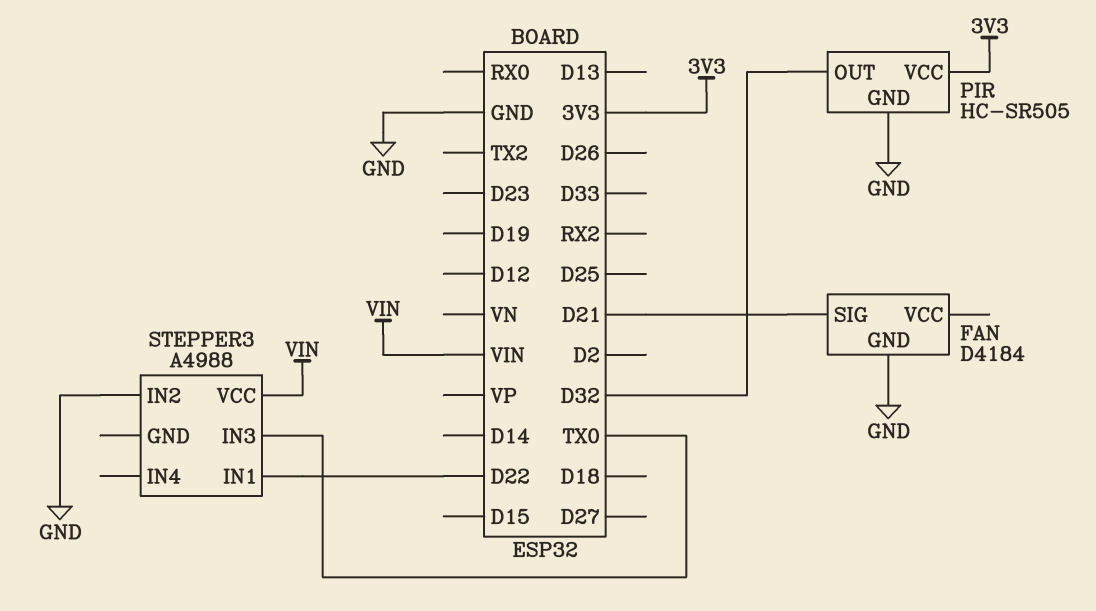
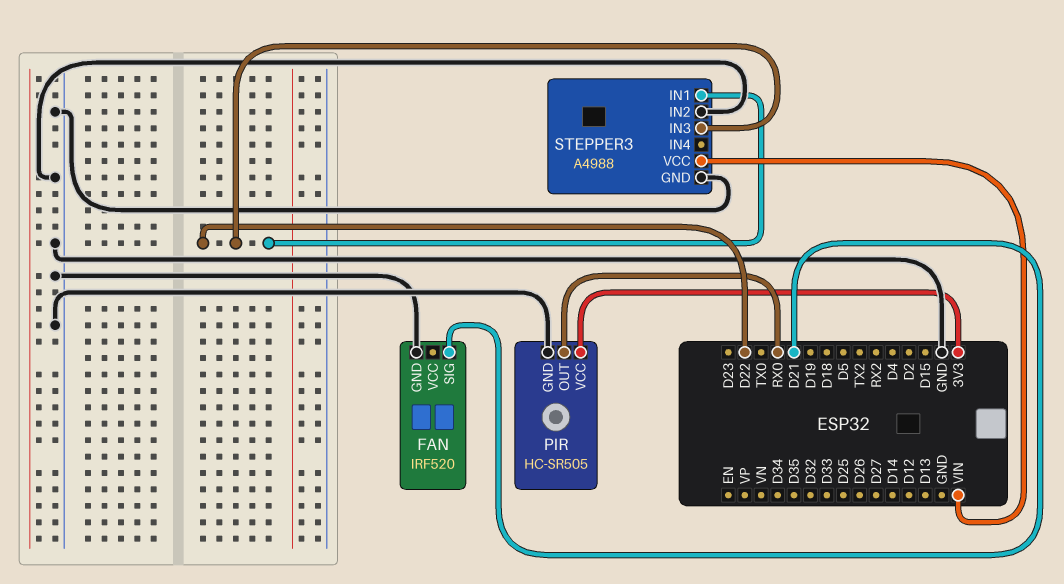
FAN: D4184 -> IRF520
PIR pin OUT: D32 -> RX0
STEPPER3 pin GND: none -> GND
STEPPER3 pin IN3: TX0 -> D22

